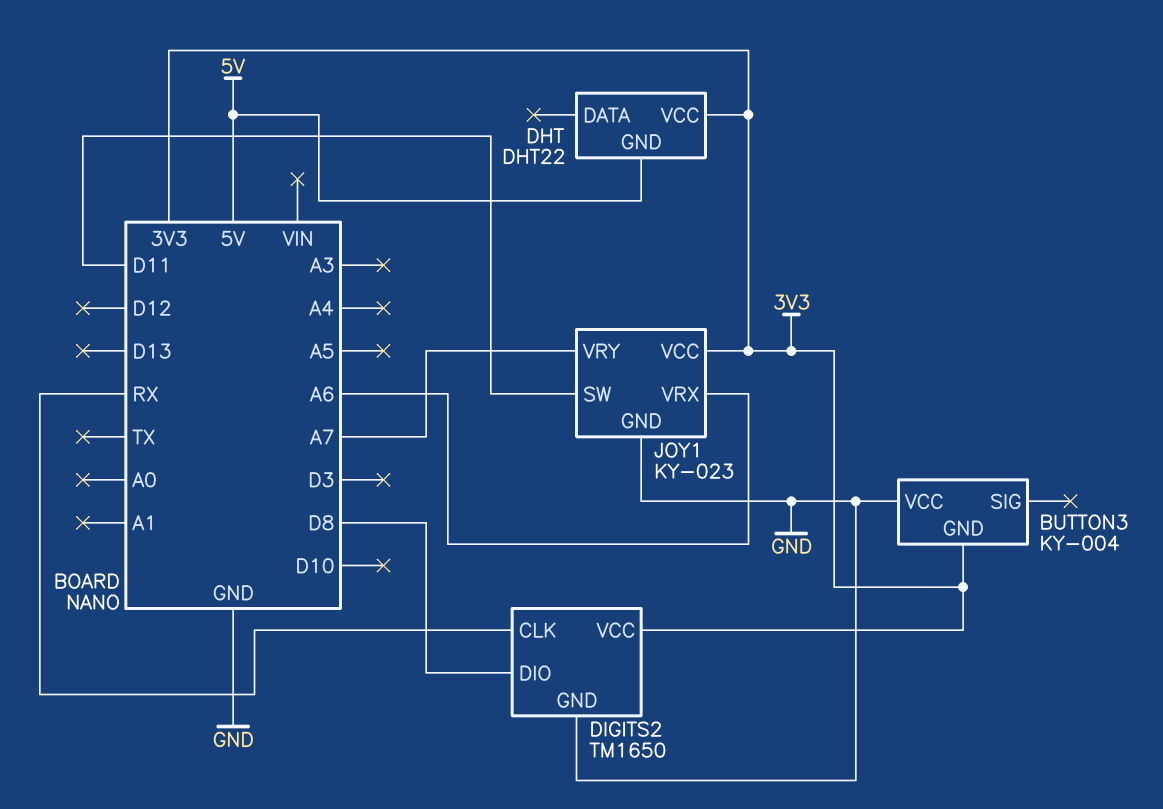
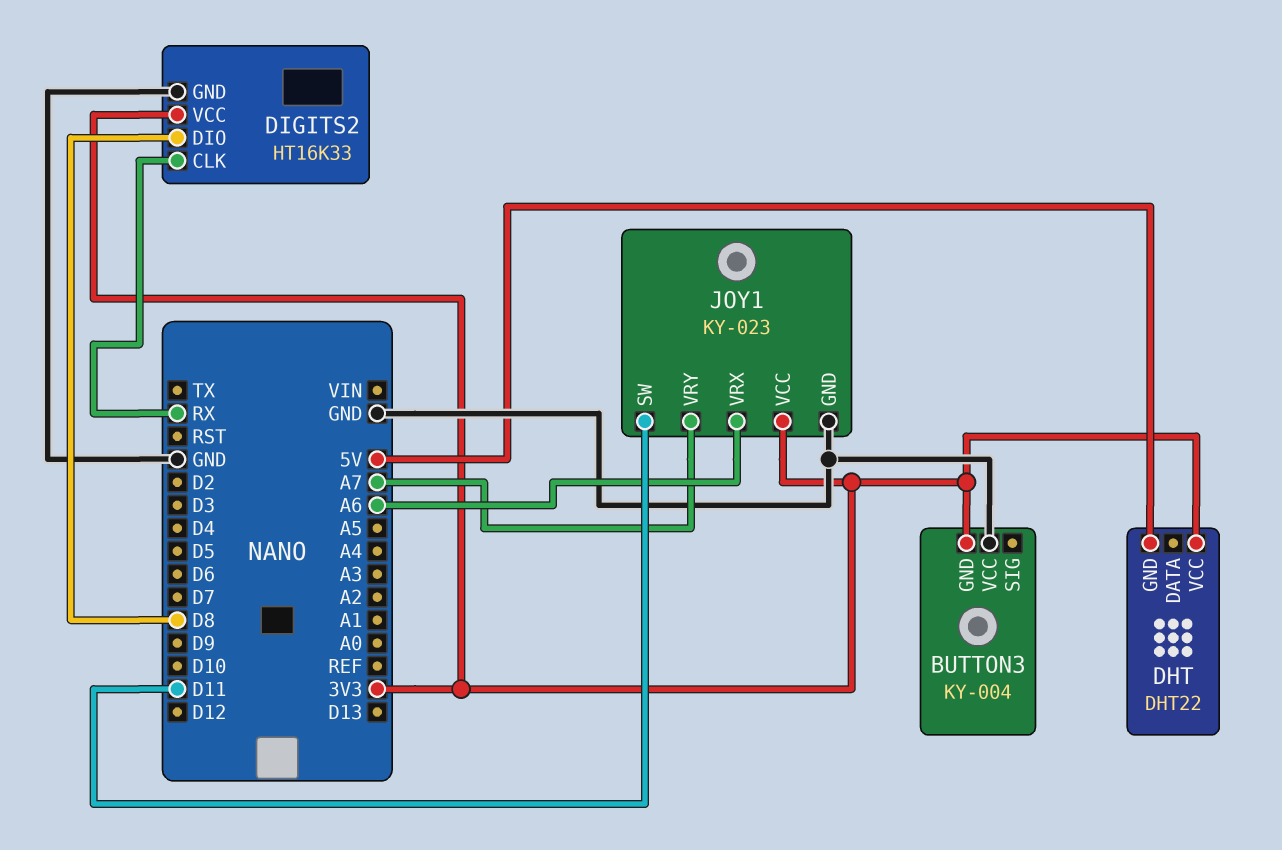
DIGITS2: TM1650 -> HT16K33

